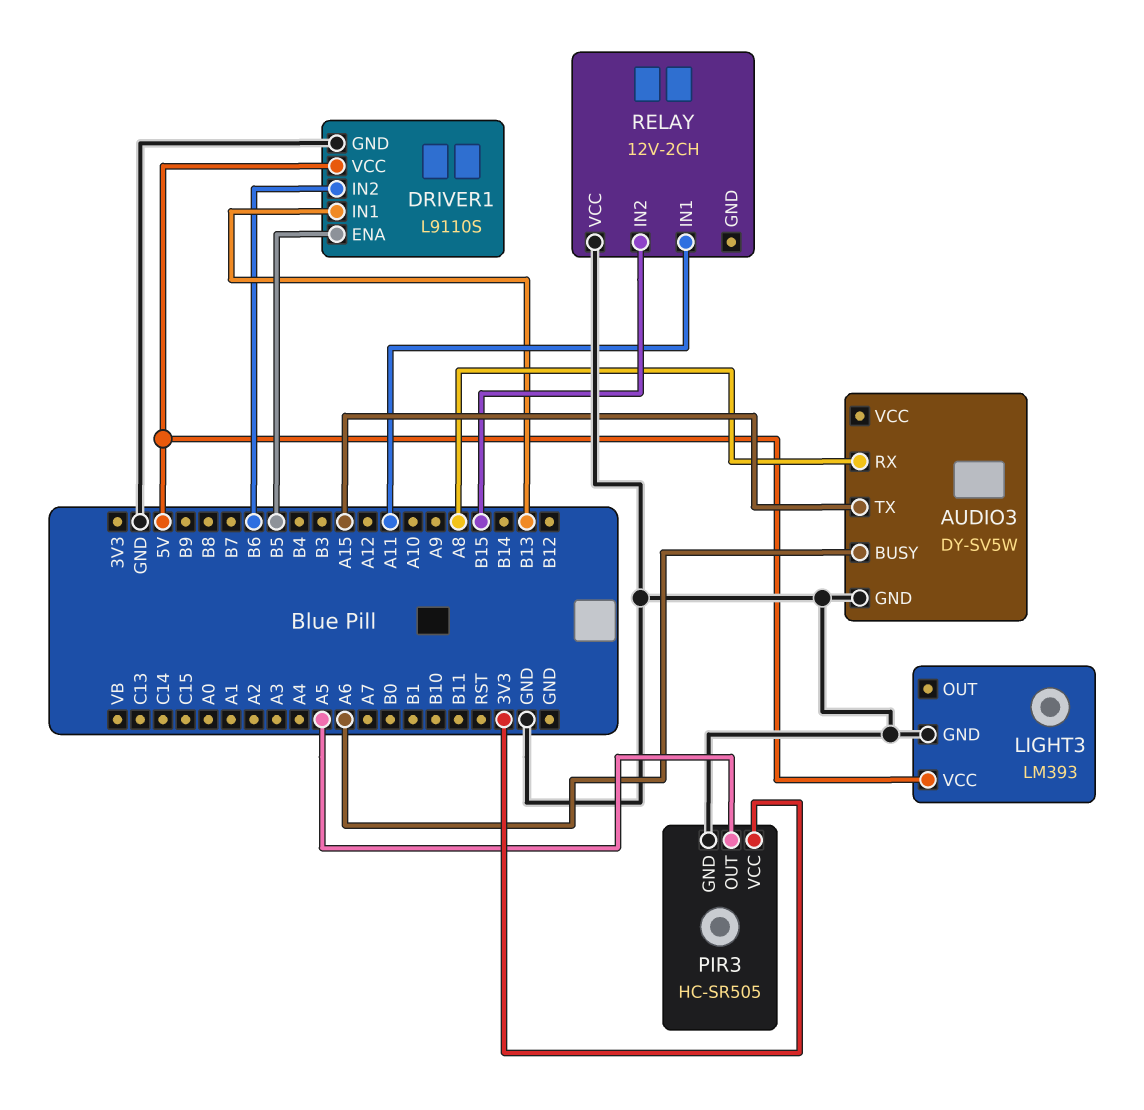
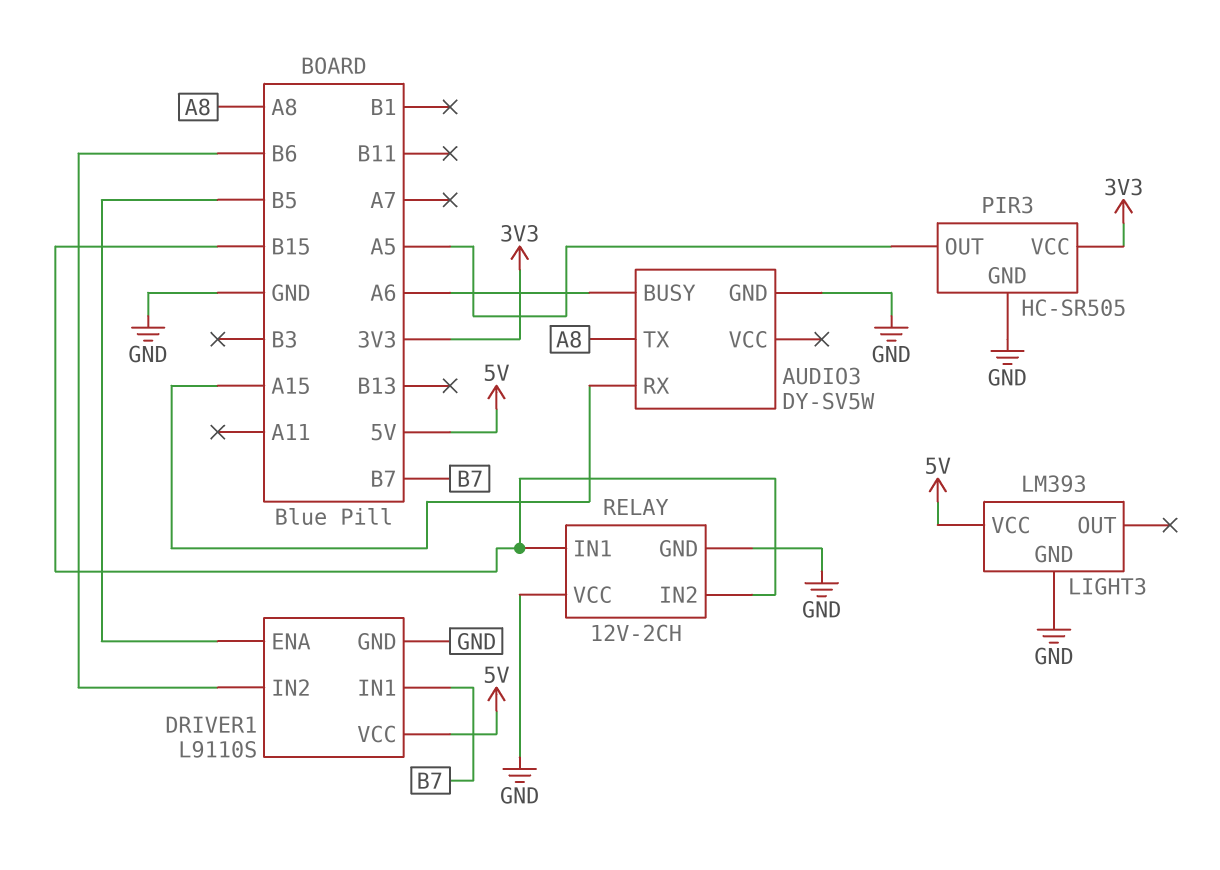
AUDIO3 pin RX: A8 -> A15
AUDIO3 pin TX: A15 -> A8
DRIVER1 pin IN1: B13 -> B7
RELAY pin GND: none -> GND
RELAY pin IN1: A11 -> B15

